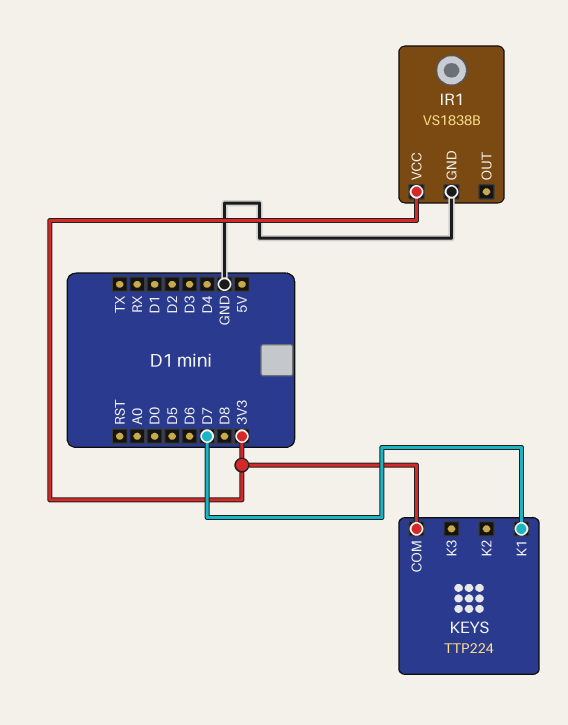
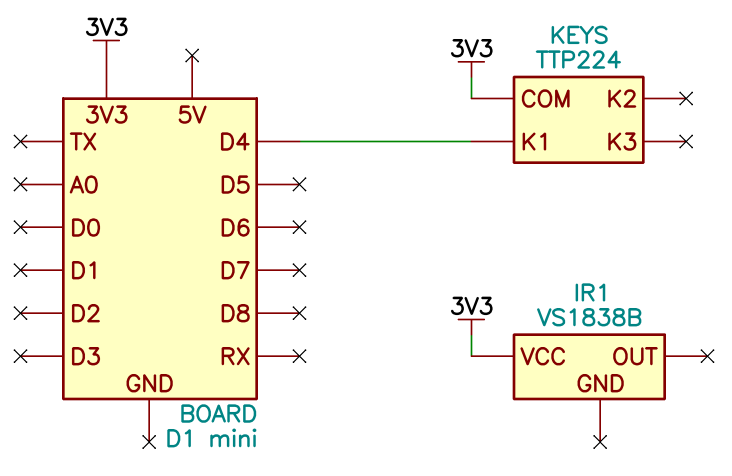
IR1 pin GND: GND -> none
KEYS pin K1: D7 -> D4

